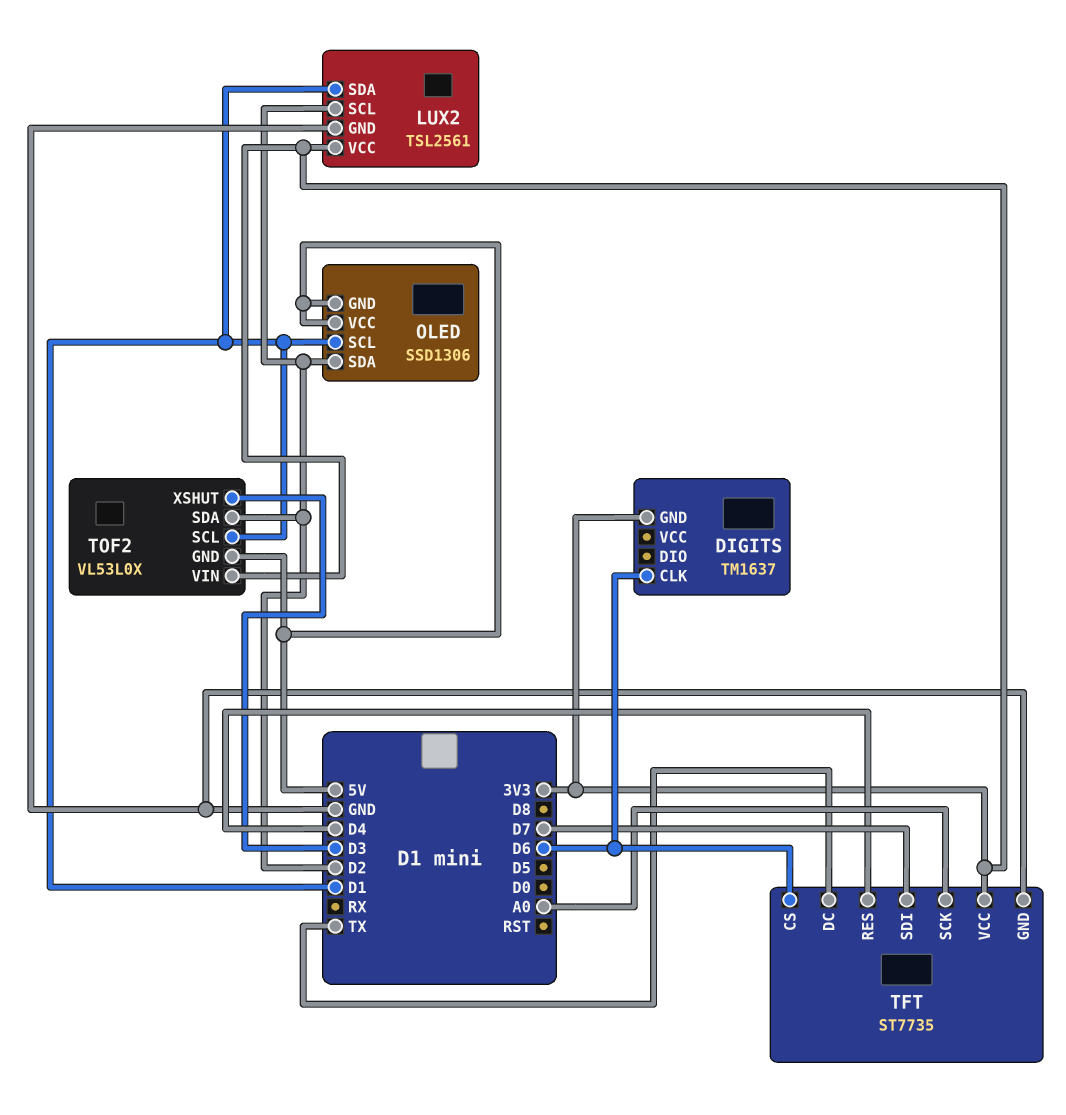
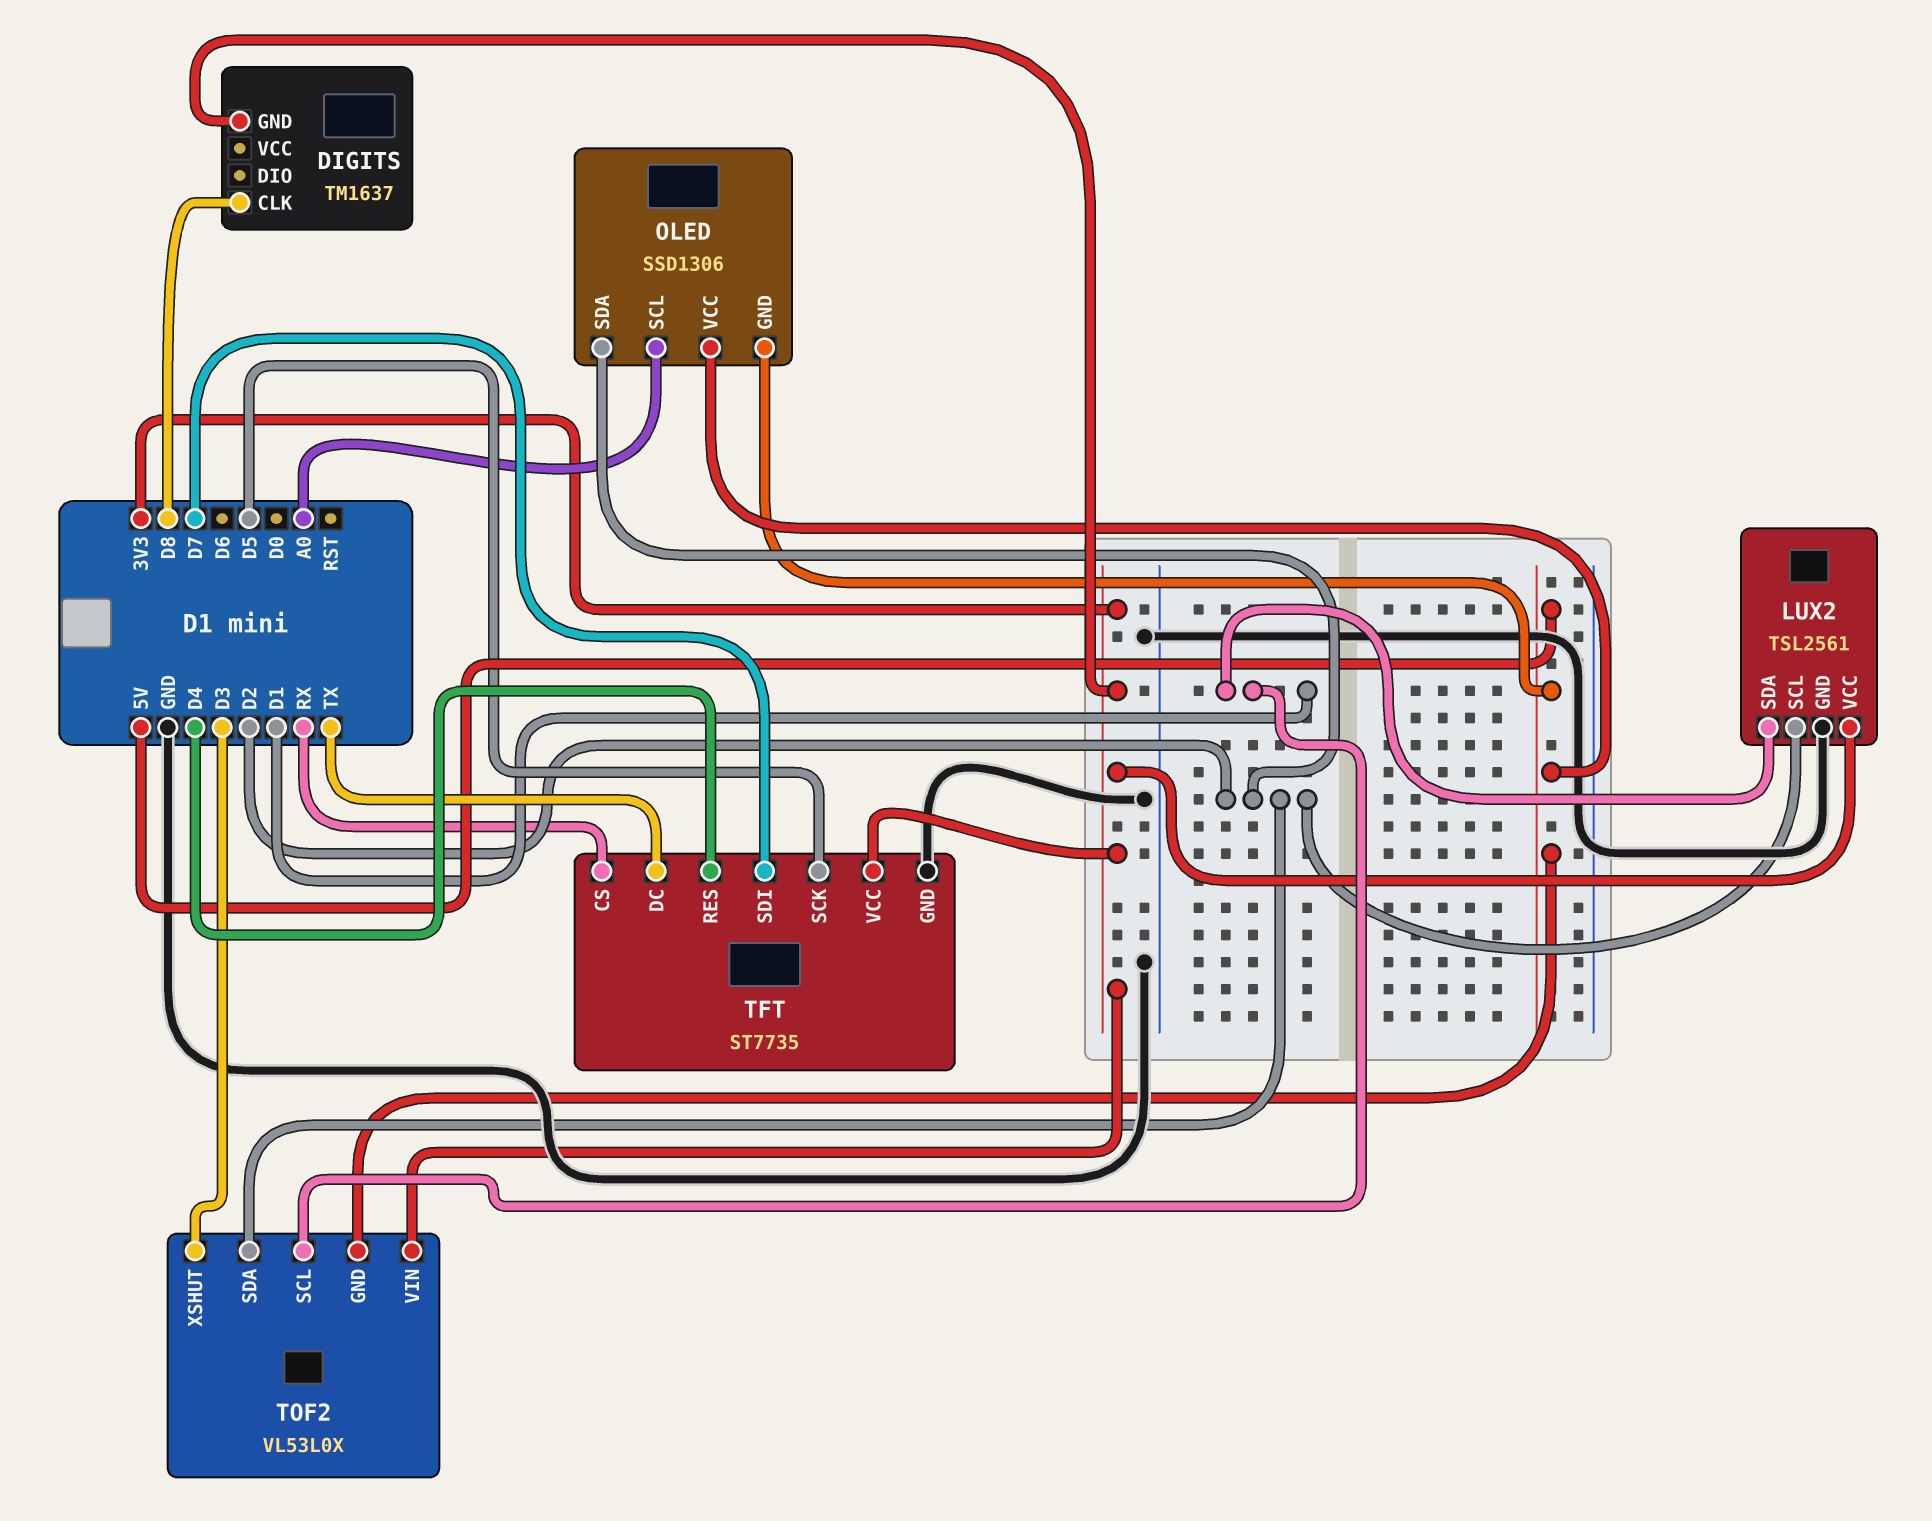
DIGITS pin CLK: D6 -> D8
OLED pin SCL: D1 -> A0
TFT pin CS: D6 -> RX
TFT pin SCK: A0 -> D5

